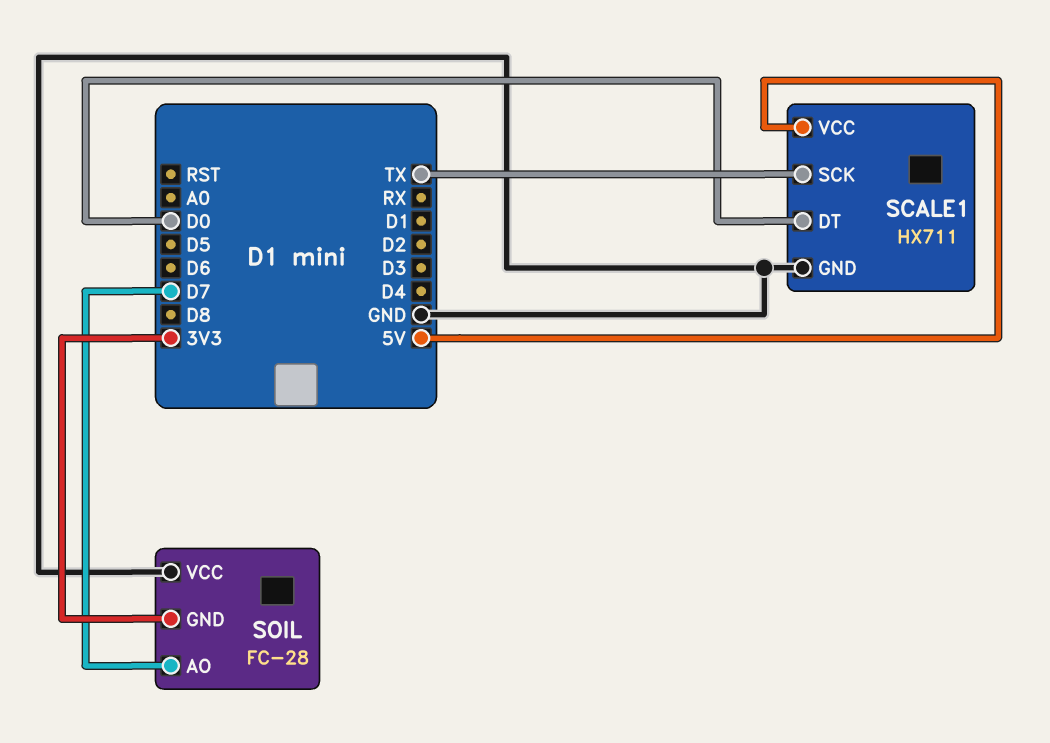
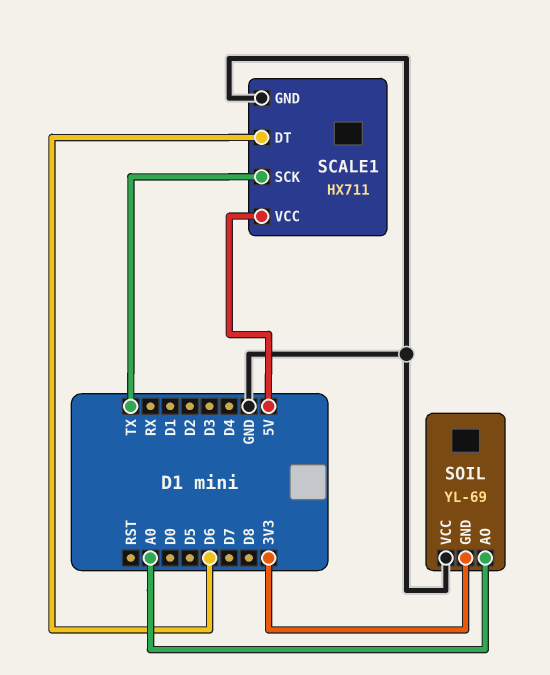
SCALE1 pin DT: D0 -> D6
SOIL: FC-28 -> YL-69
SOIL pin AO: D7 -> A0

